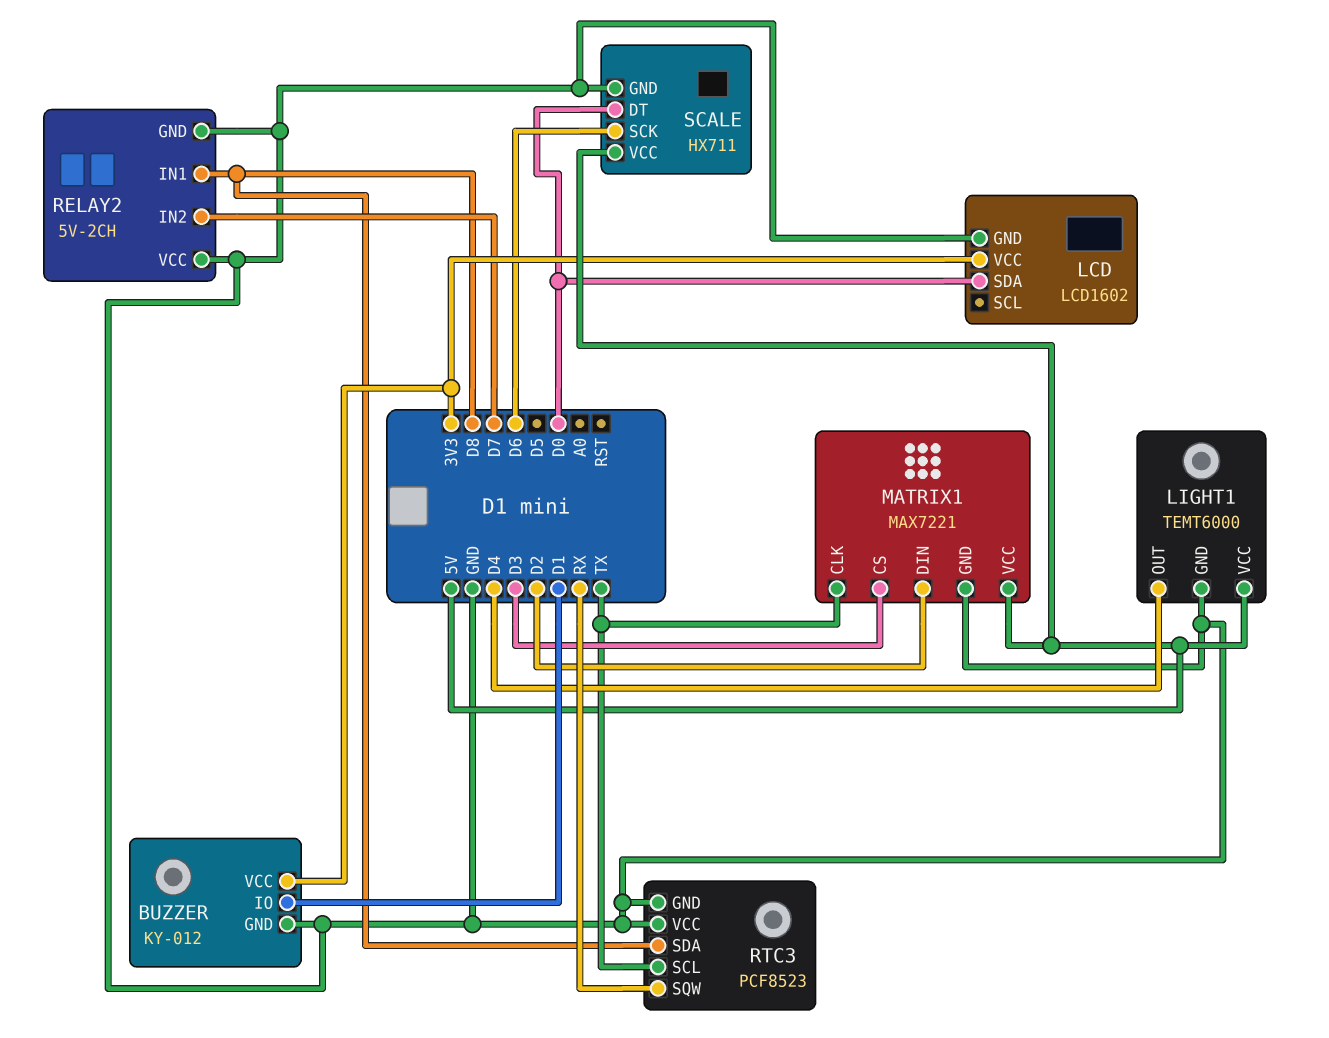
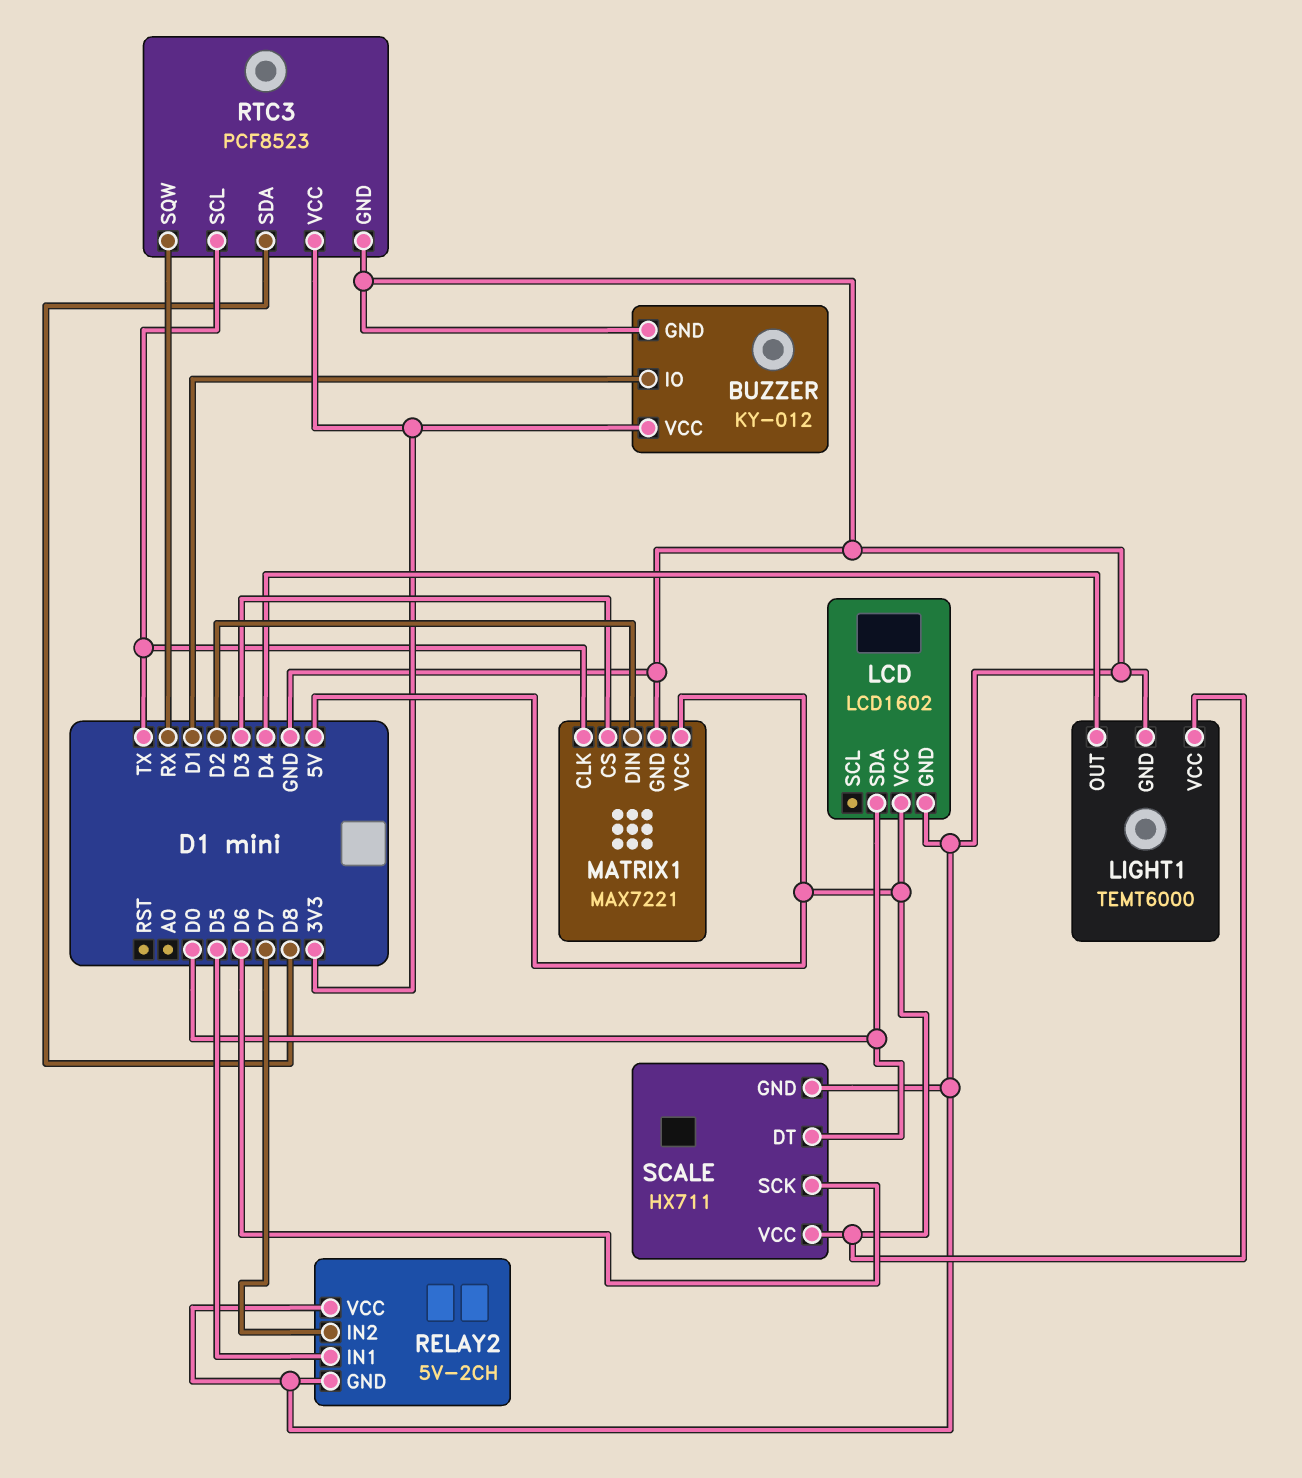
LCD pin VCC: 3V3 -> 5V
RELAY2 pin IN1: D8 -> D5
RTC3 pin VCC: GND -> 3V3

